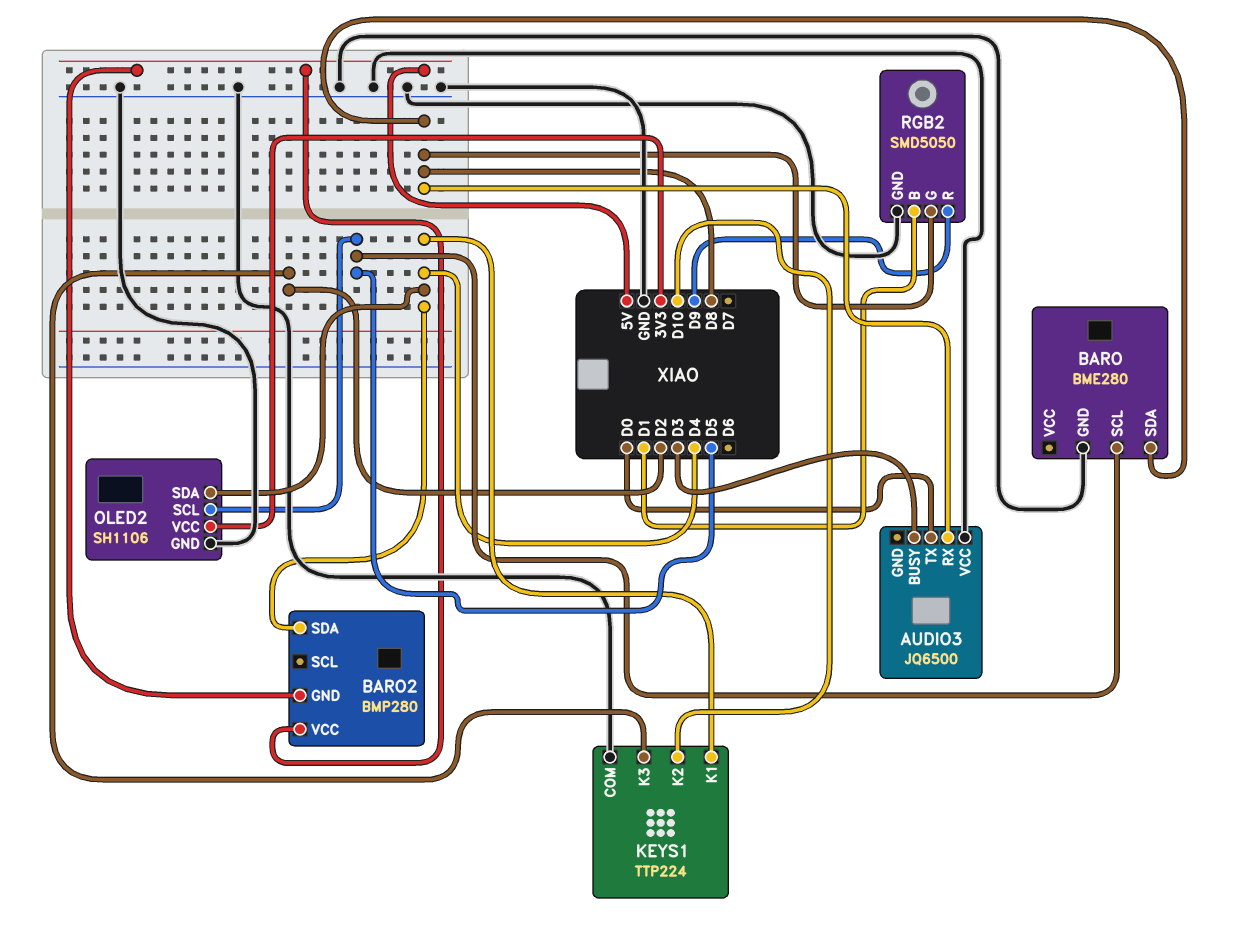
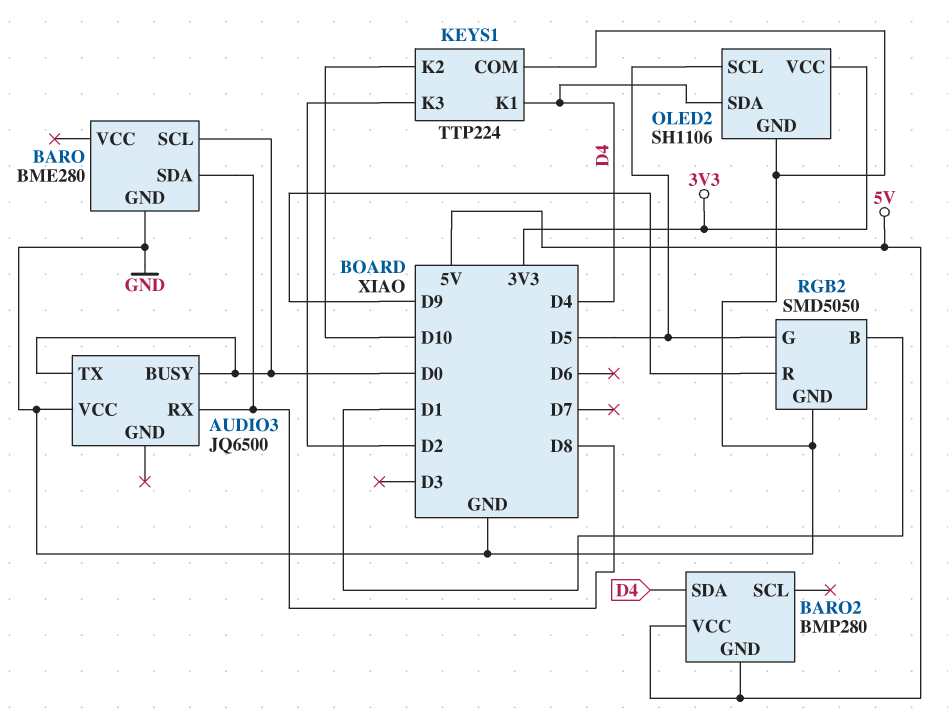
AUDIO3 pin BUSY: D3 -> D0
BARO pin SCL: D5 -> D0
RGB2 pin G: D8 -> D5

